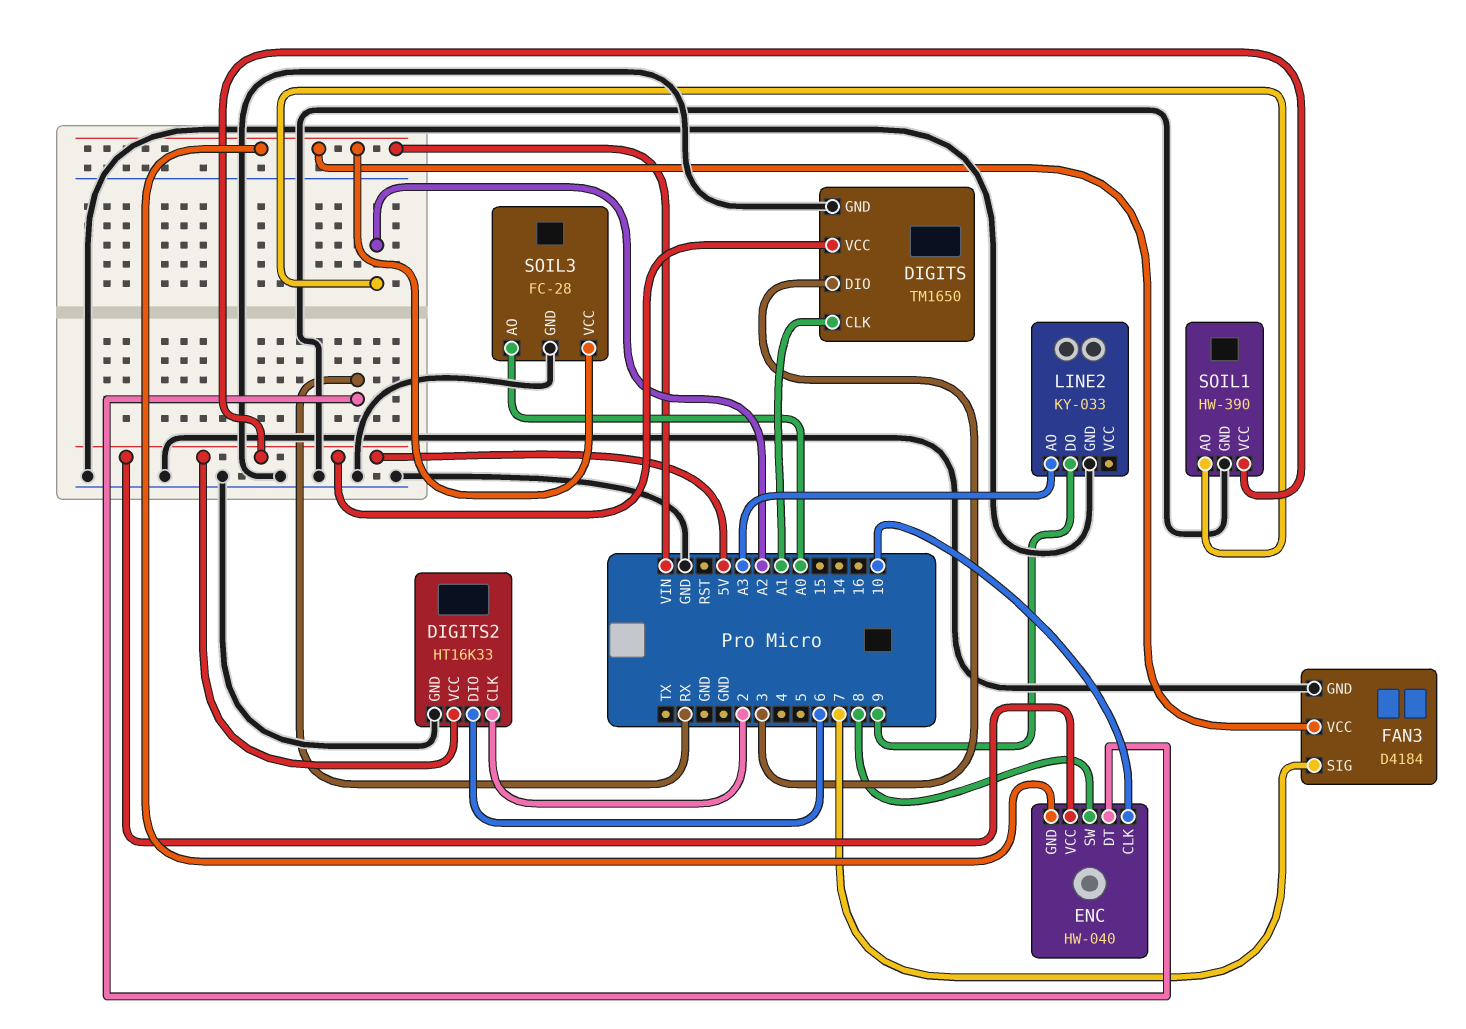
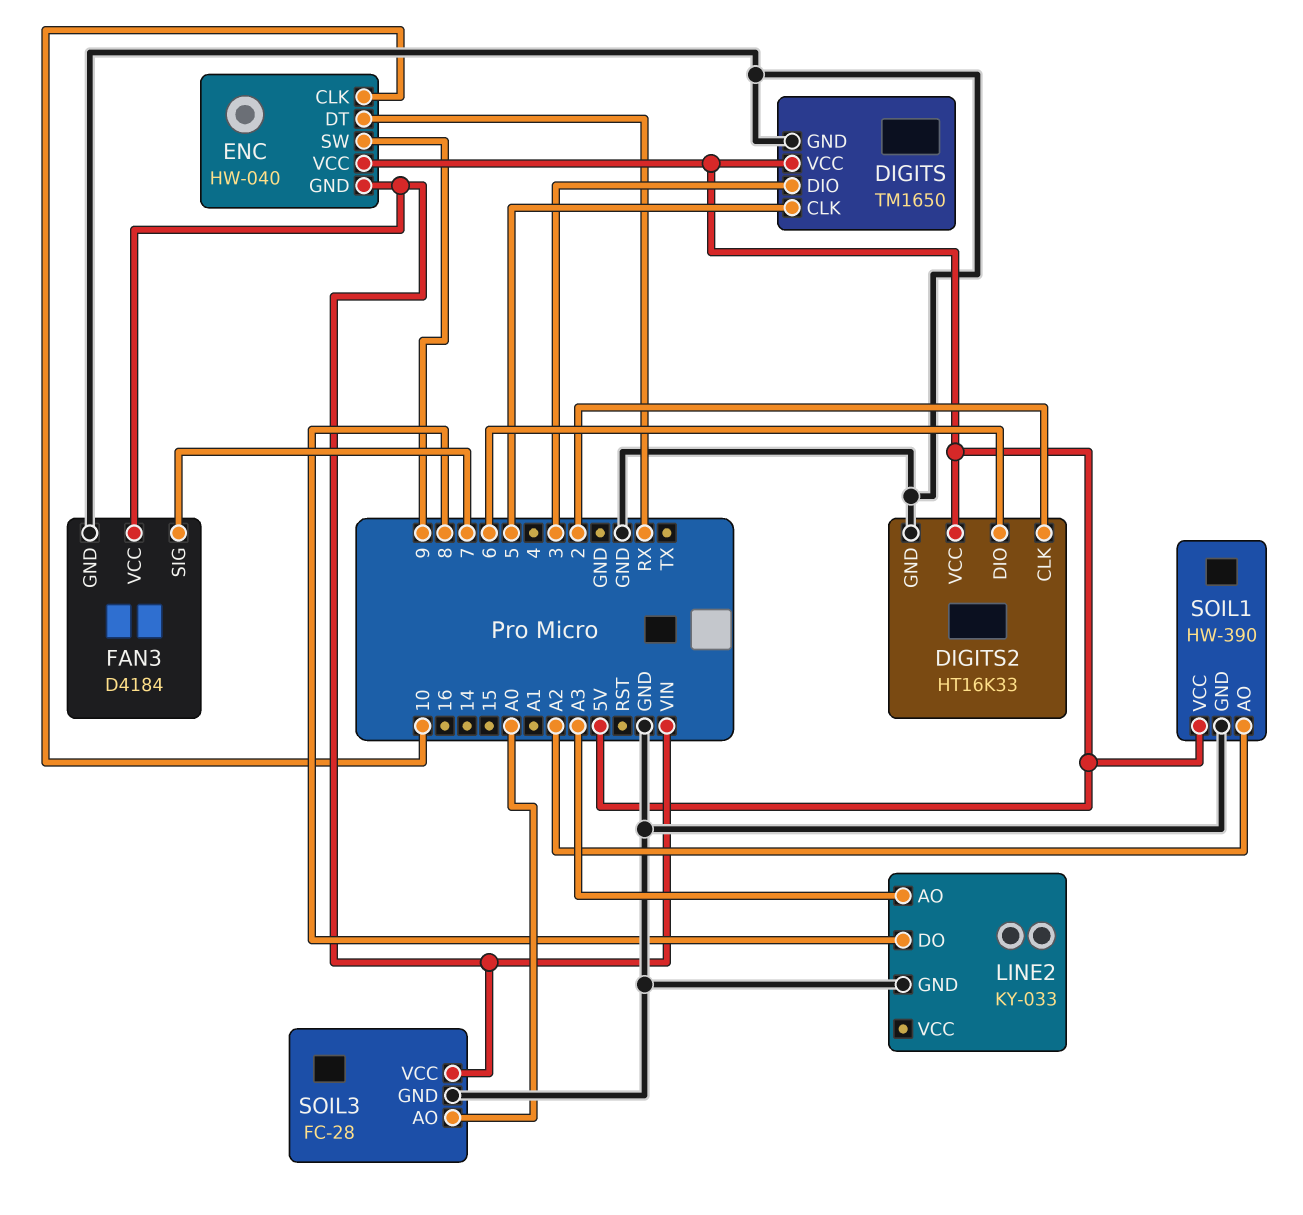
DIGITS pin CLK: A1 -> 5
ENC pin SW: 8 -> 9
LINE2 pin DO: 9 -> 8

